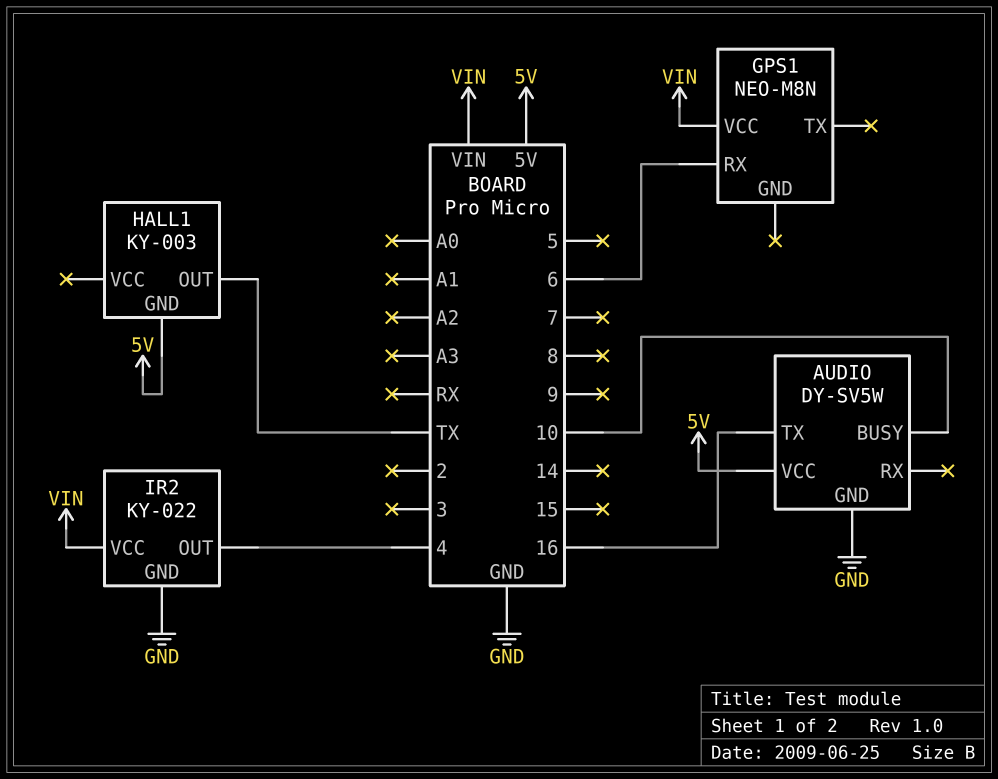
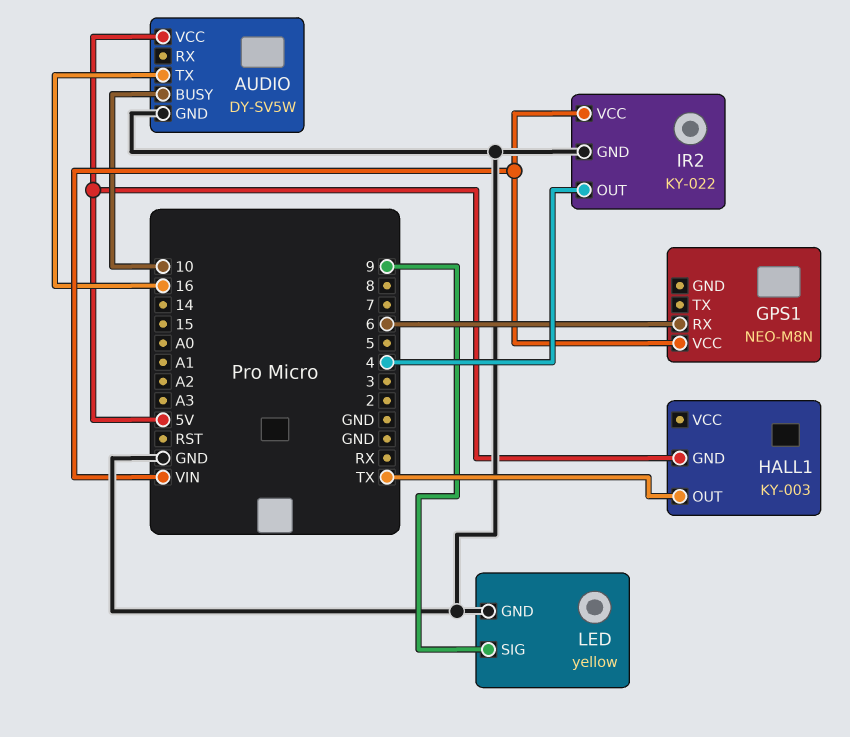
LED: none -> yellow
LED pin GND: none -> GND
LED pin SIG: none -> 9

